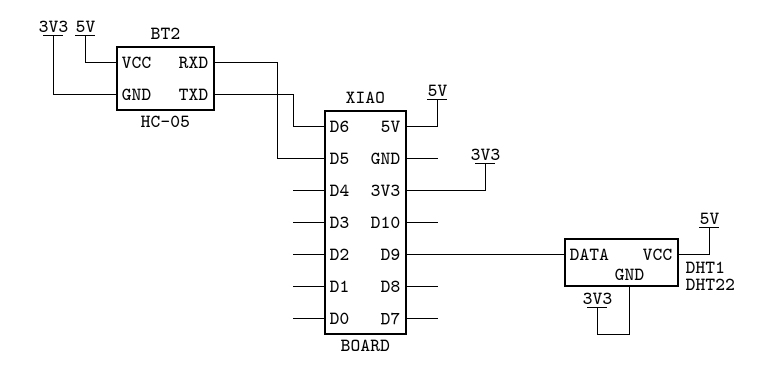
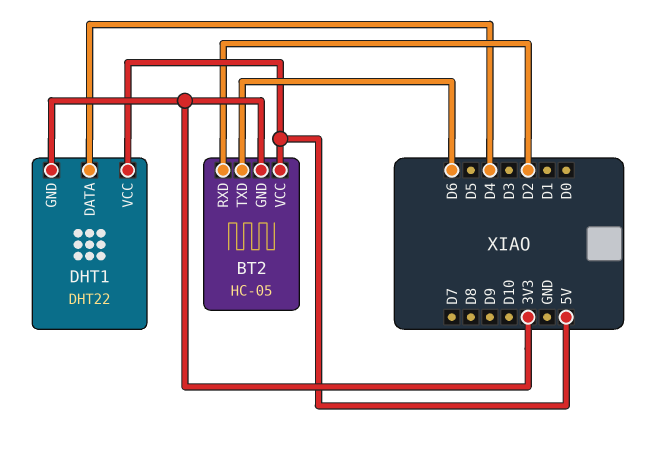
BT2 pin RXD: D5 -> D2
DHT1 pin DATA: D9 -> D4

